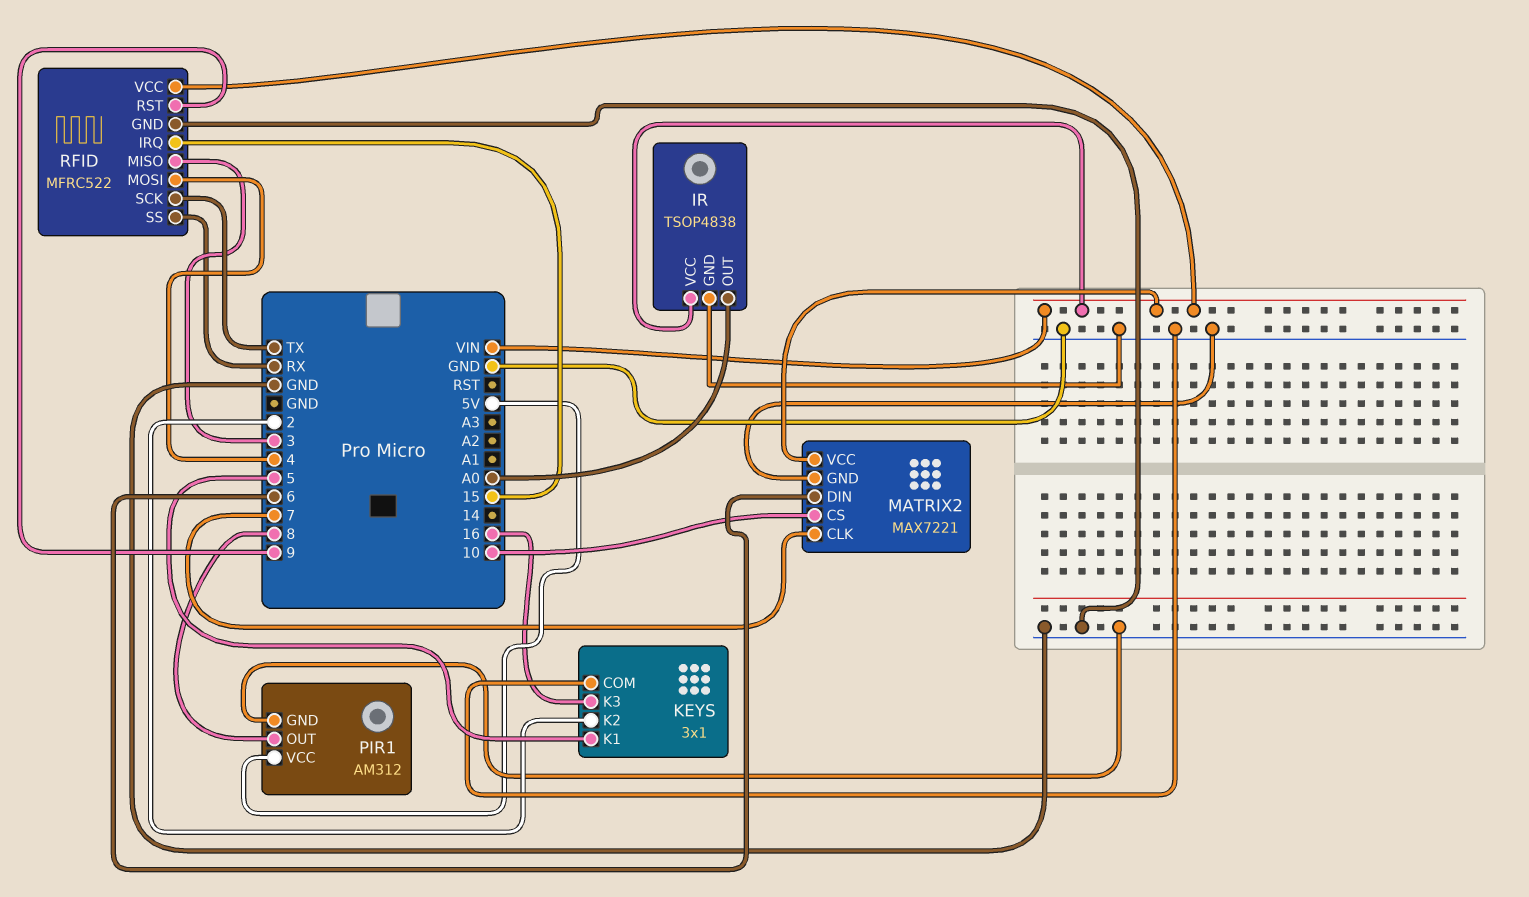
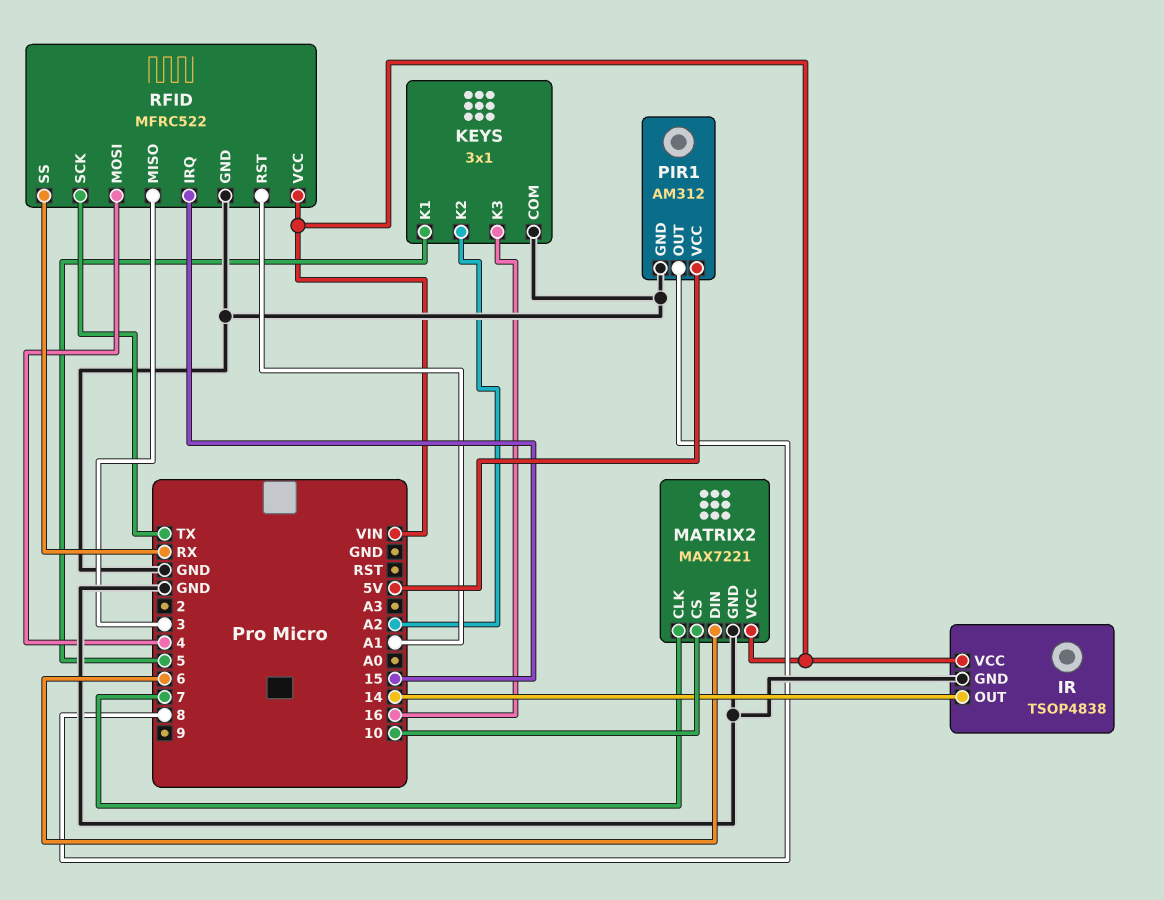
IR pin OUT: A0 -> 14
KEYS pin K2: 2 -> A2
RFID pin RST: 9 -> A1

